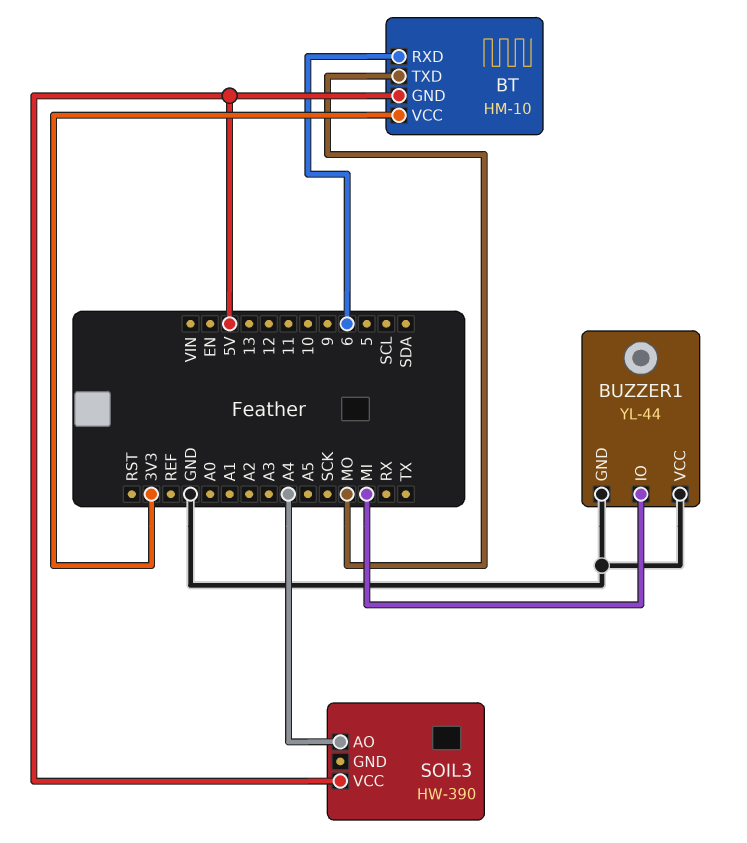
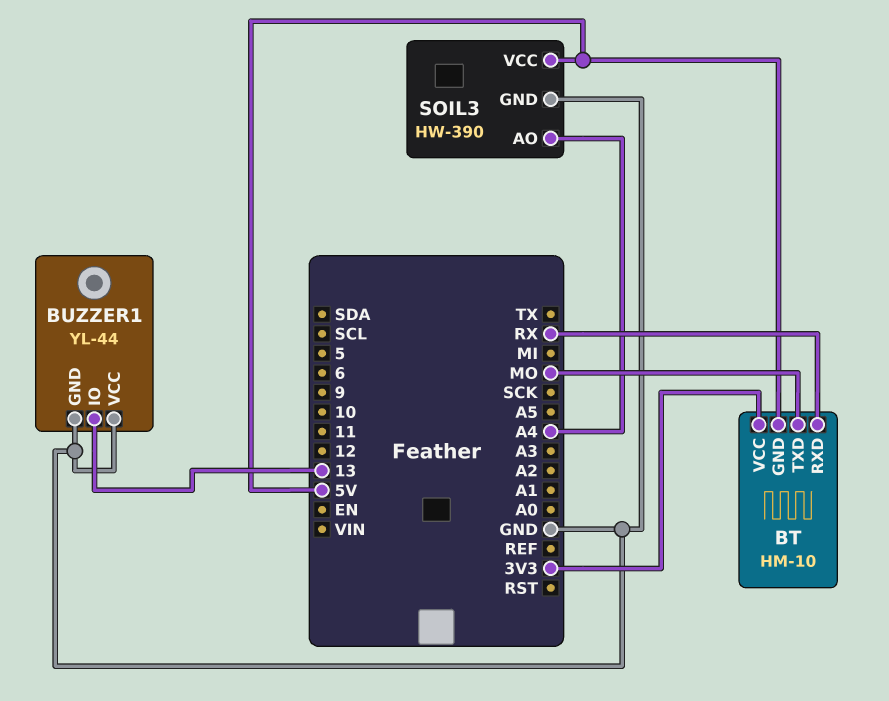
BT pin RXD: 6 -> RX
BUZZER1 pin IO: MI -> 13
SOIL3 pin GND: none -> GND

